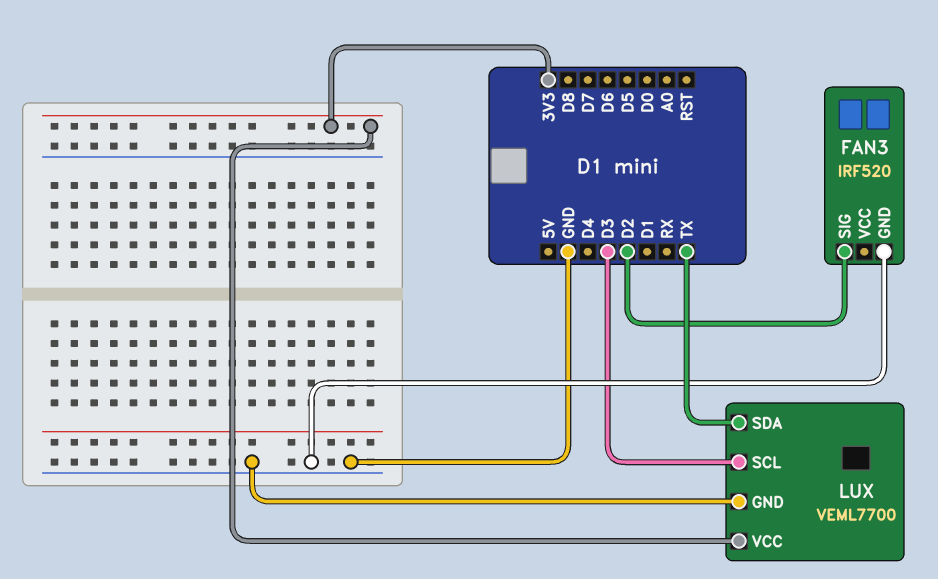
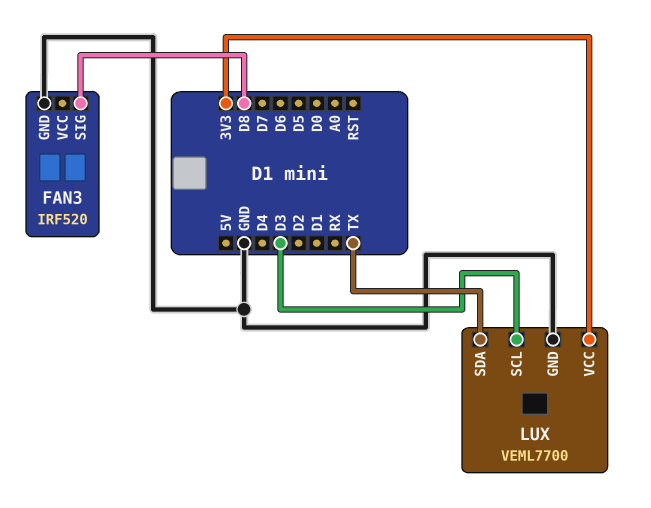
FAN3 pin SIG: D2 -> D8

